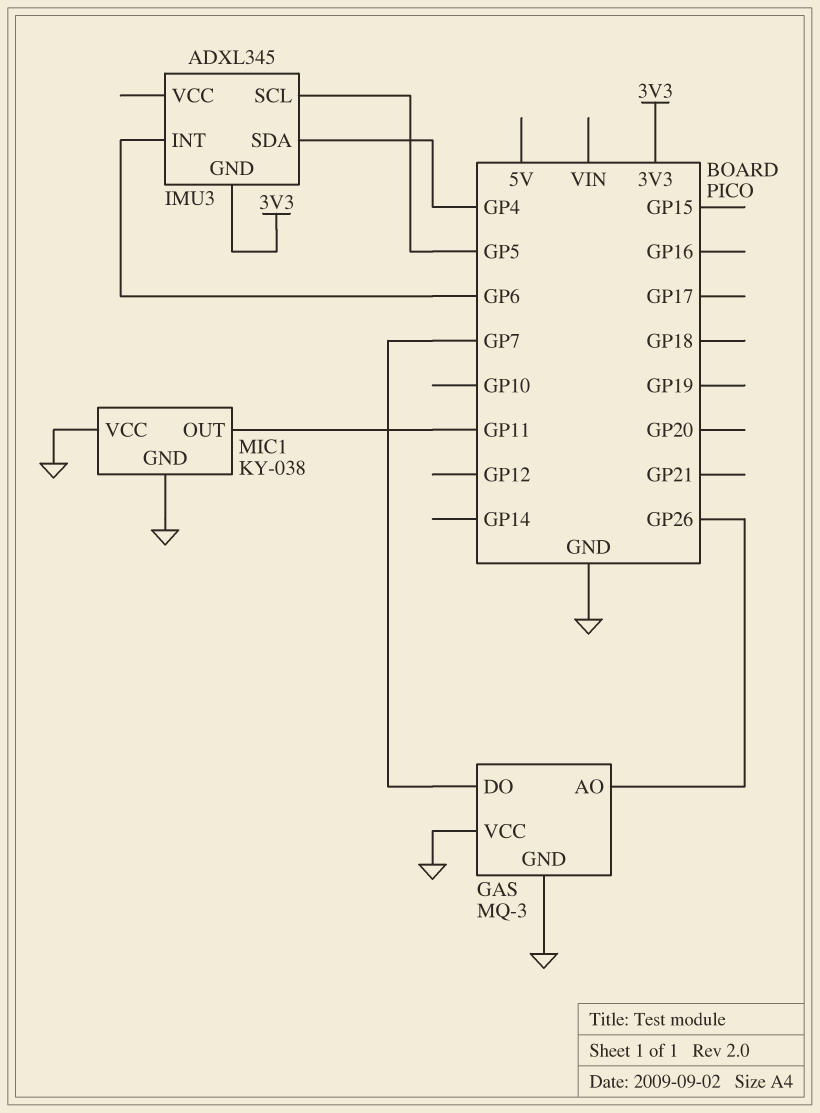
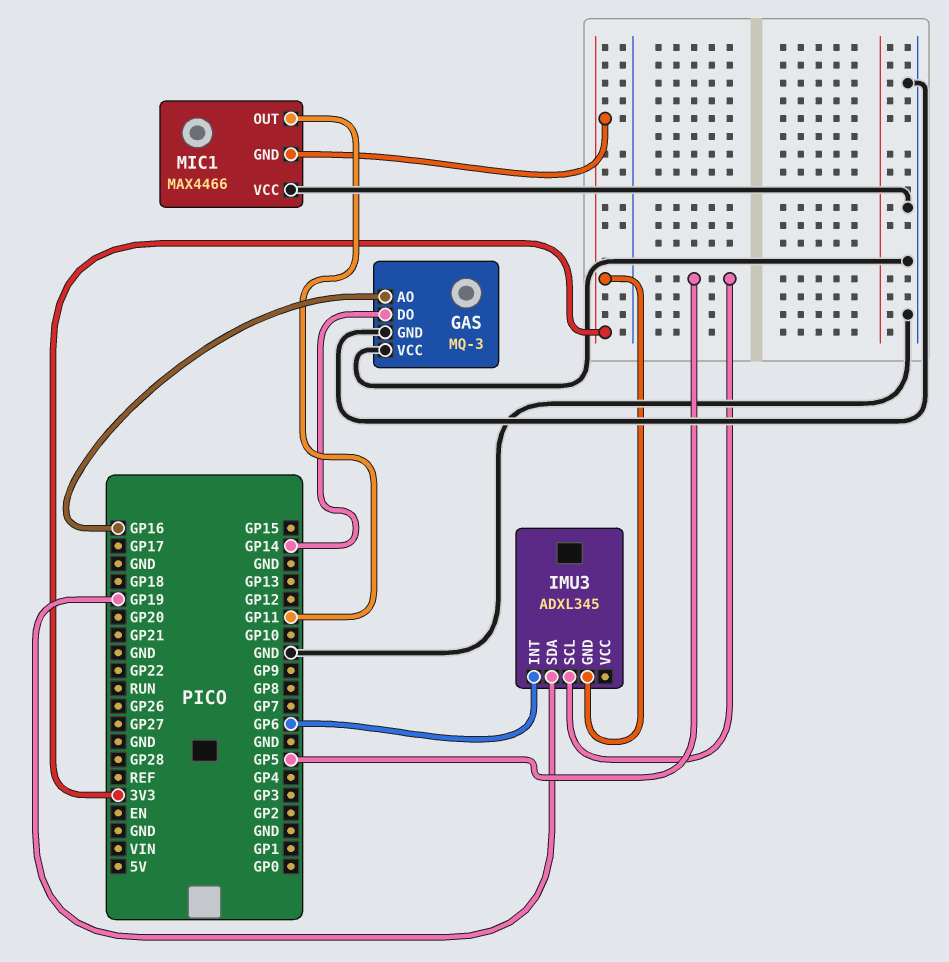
GAS pin AO: GP26 -> GP16
GAS pin DO: GP7 -> GP14
IMU3 pin SDA: GP4 -> GP19
MIC1: KY-038 -> MAX4466
MIC1 pin GND: GND -> 3V3

